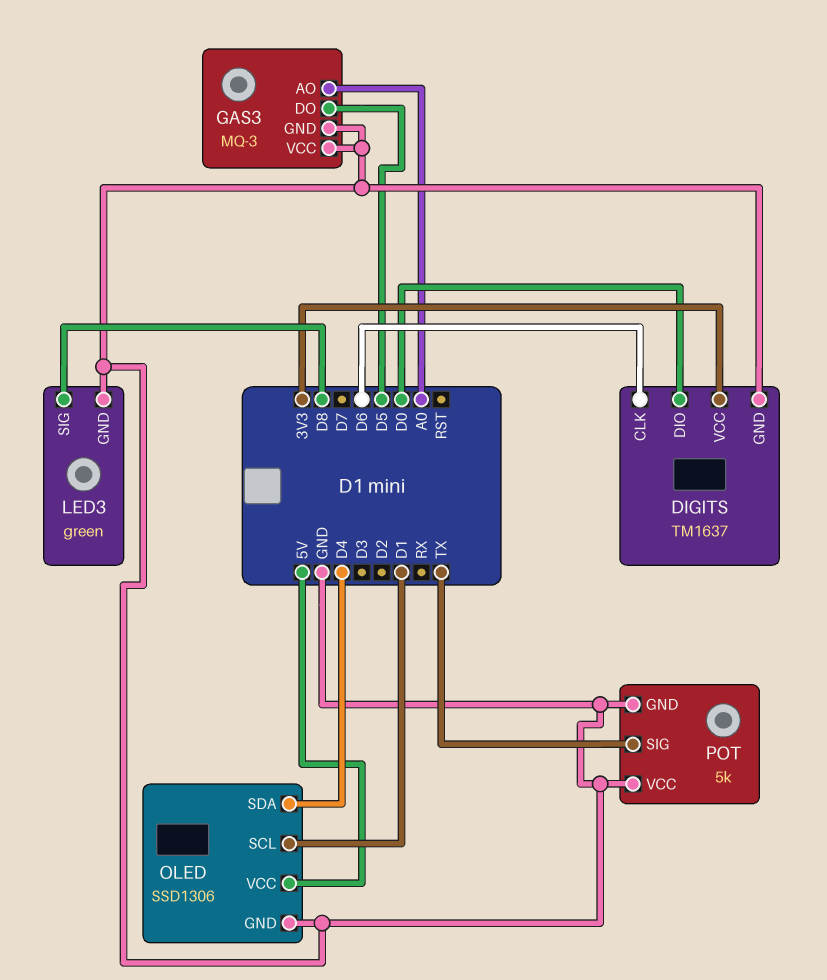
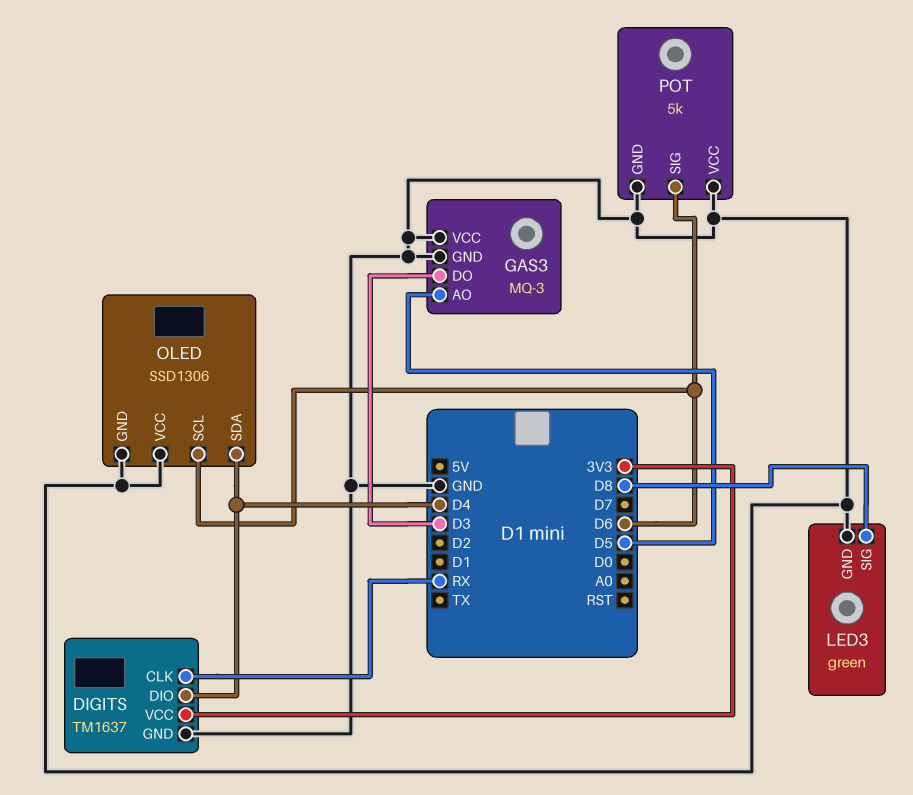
DIGITS pin CLK: D6 -> RX
DIGITS pin DIO: D0 -> D4
GAS3 pin AO: A0 -> D5
GAS3 pin DO: D5 -> D3
OLED pin SCL: D1 -> D6
OLED pin VCC: 5V -> GND
POT pin SIG: TX -> D6

